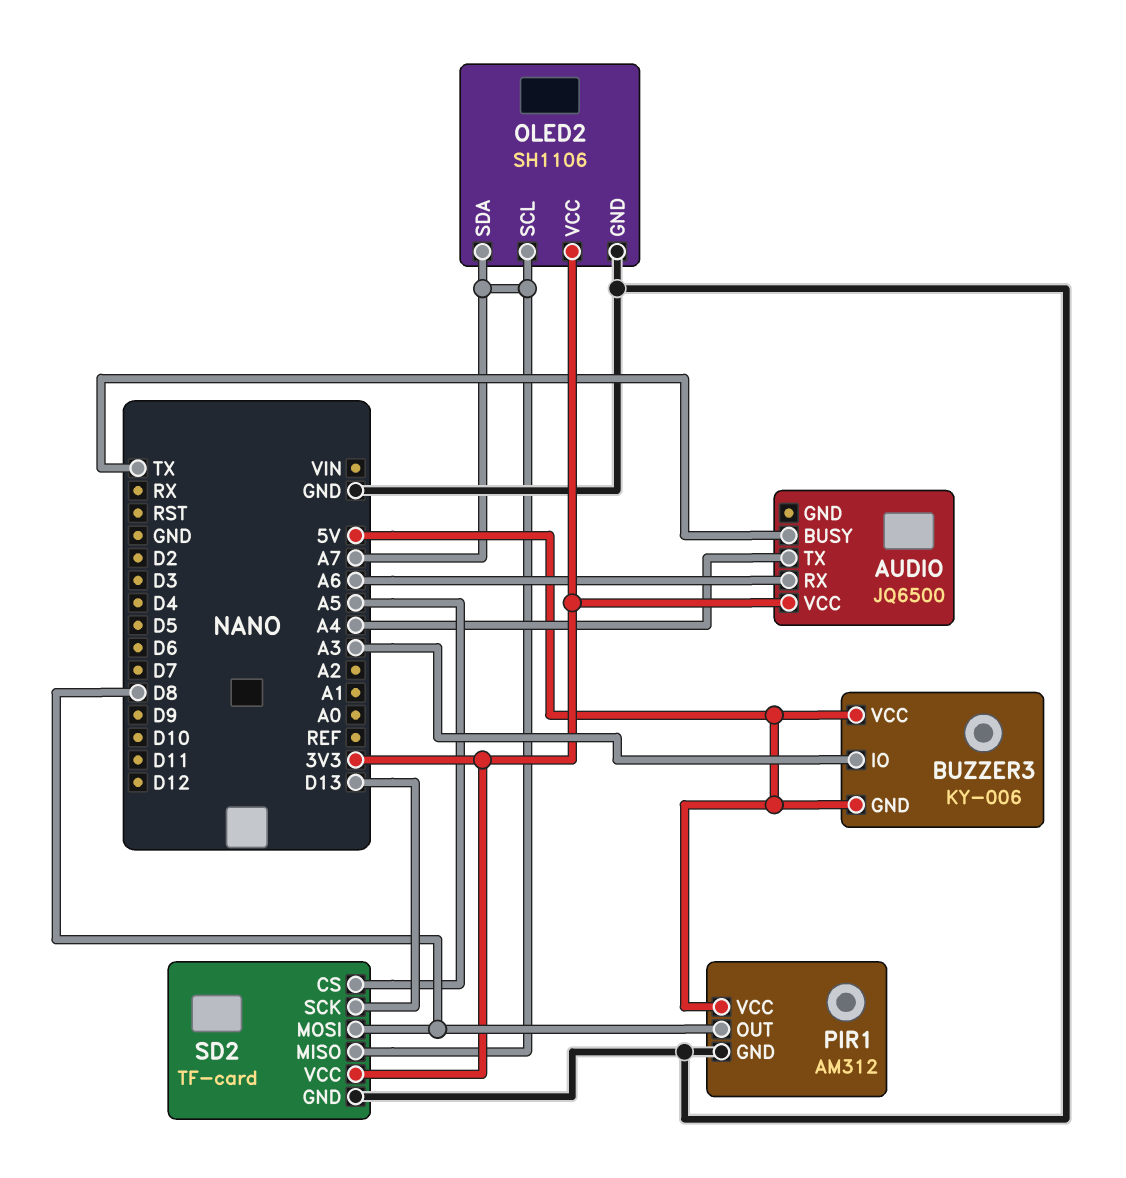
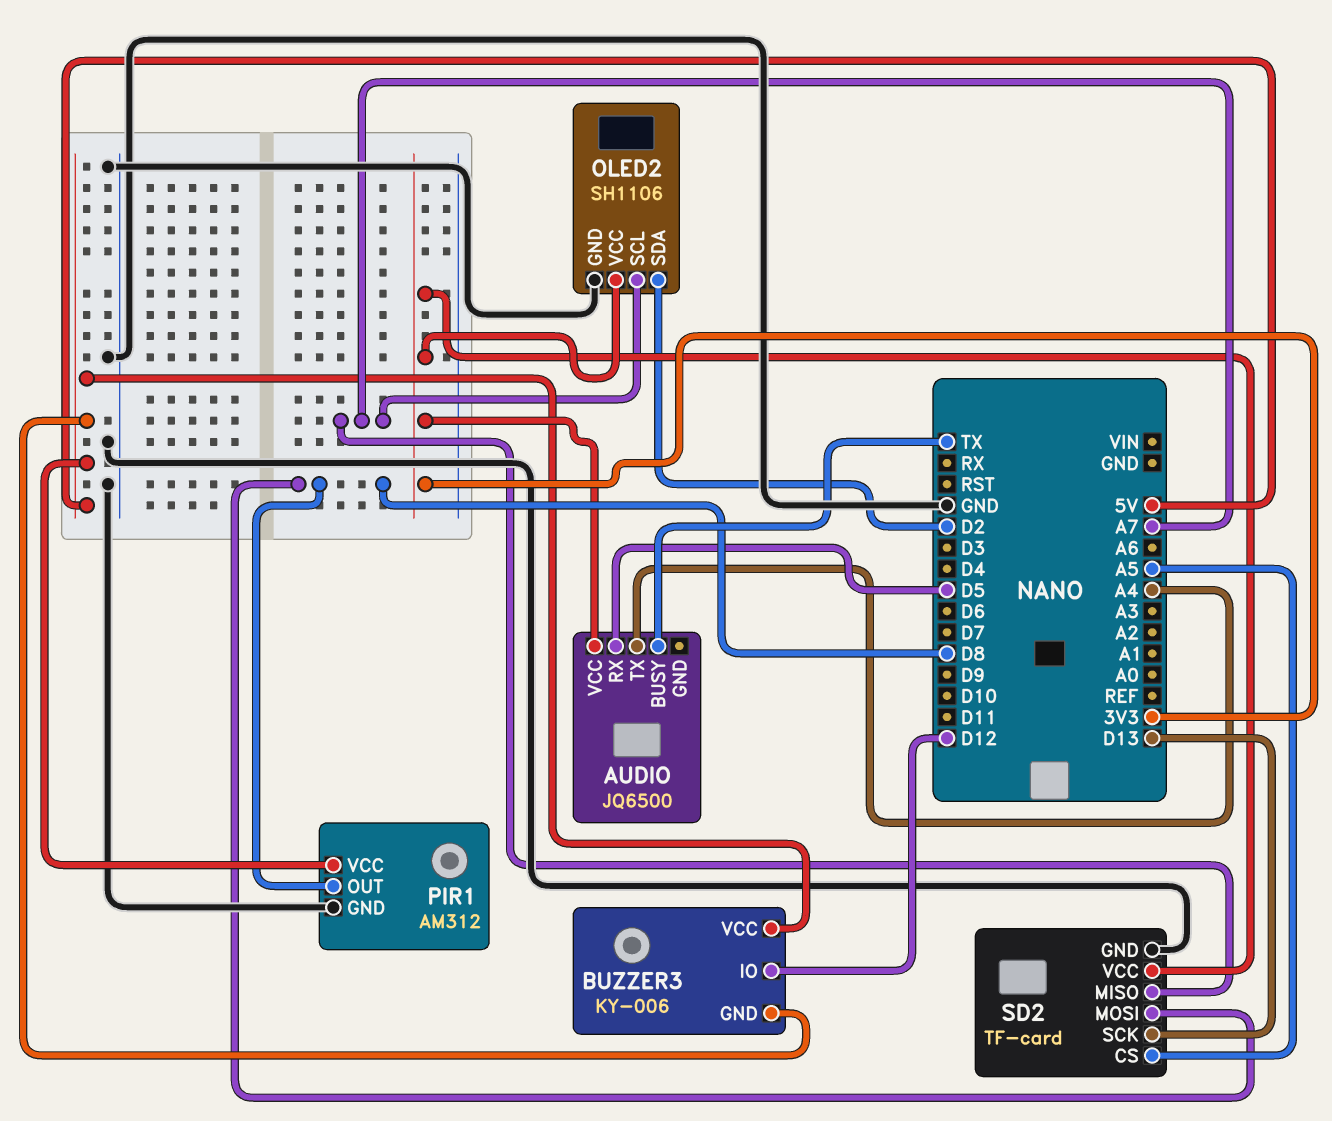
AUDIO pin RX: A6 -> D5
BUZZER3 pin IO: A3 -> D12
OLED2 pin SDA: A7 -> D2

